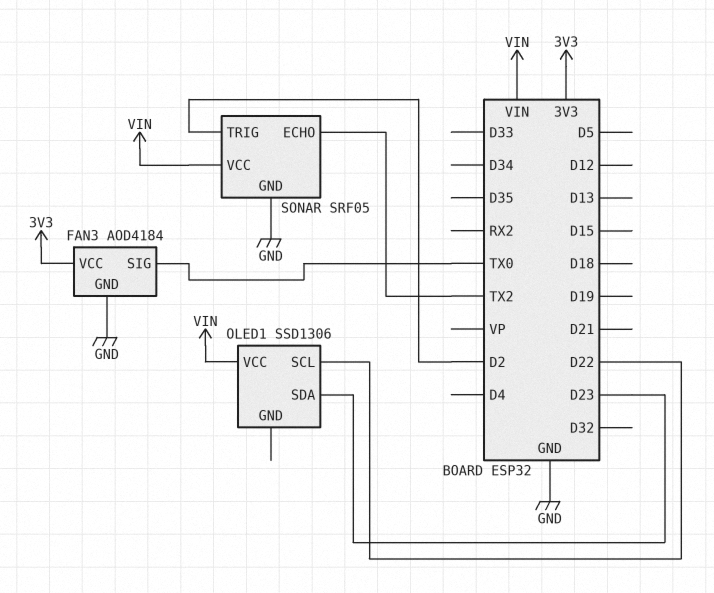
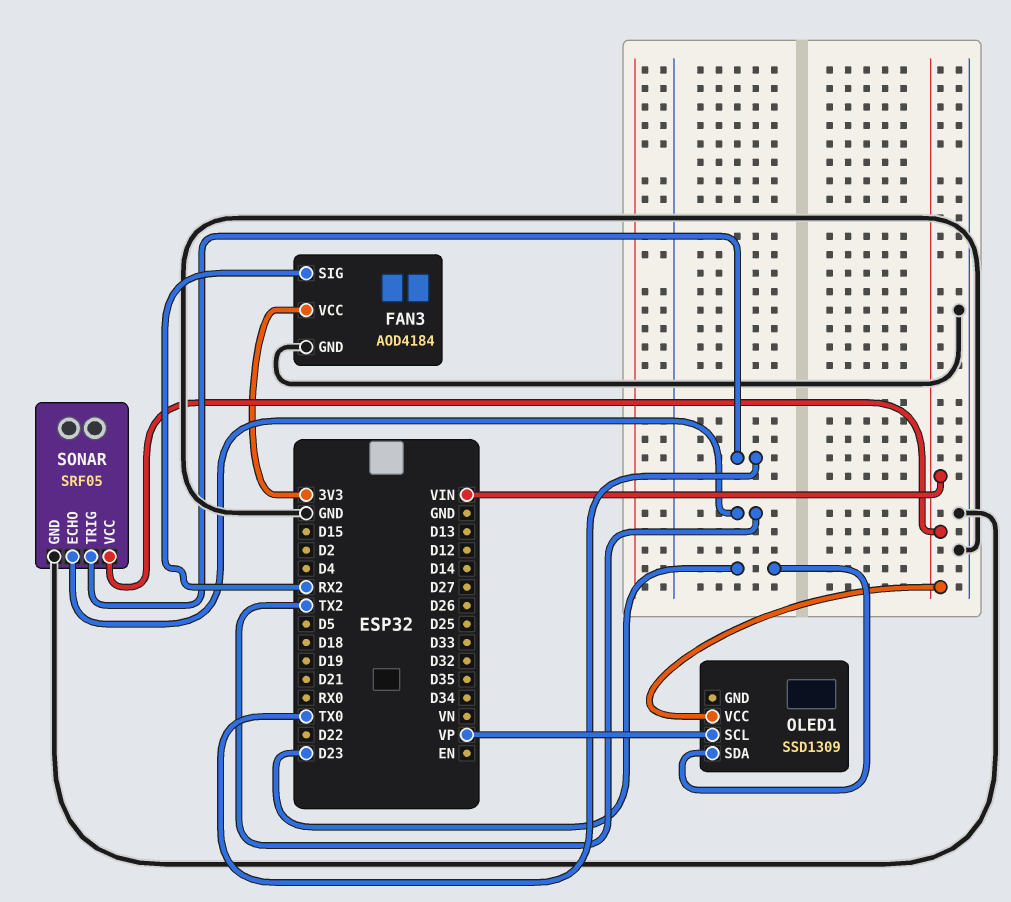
FAN3 pin SIG: TX0 -> RX2
OLED1: SSD1306 -> SSD1309
OLED1 pin SCL: D22 -> VP
SONAR pin TRIG: D2 -> TX0

